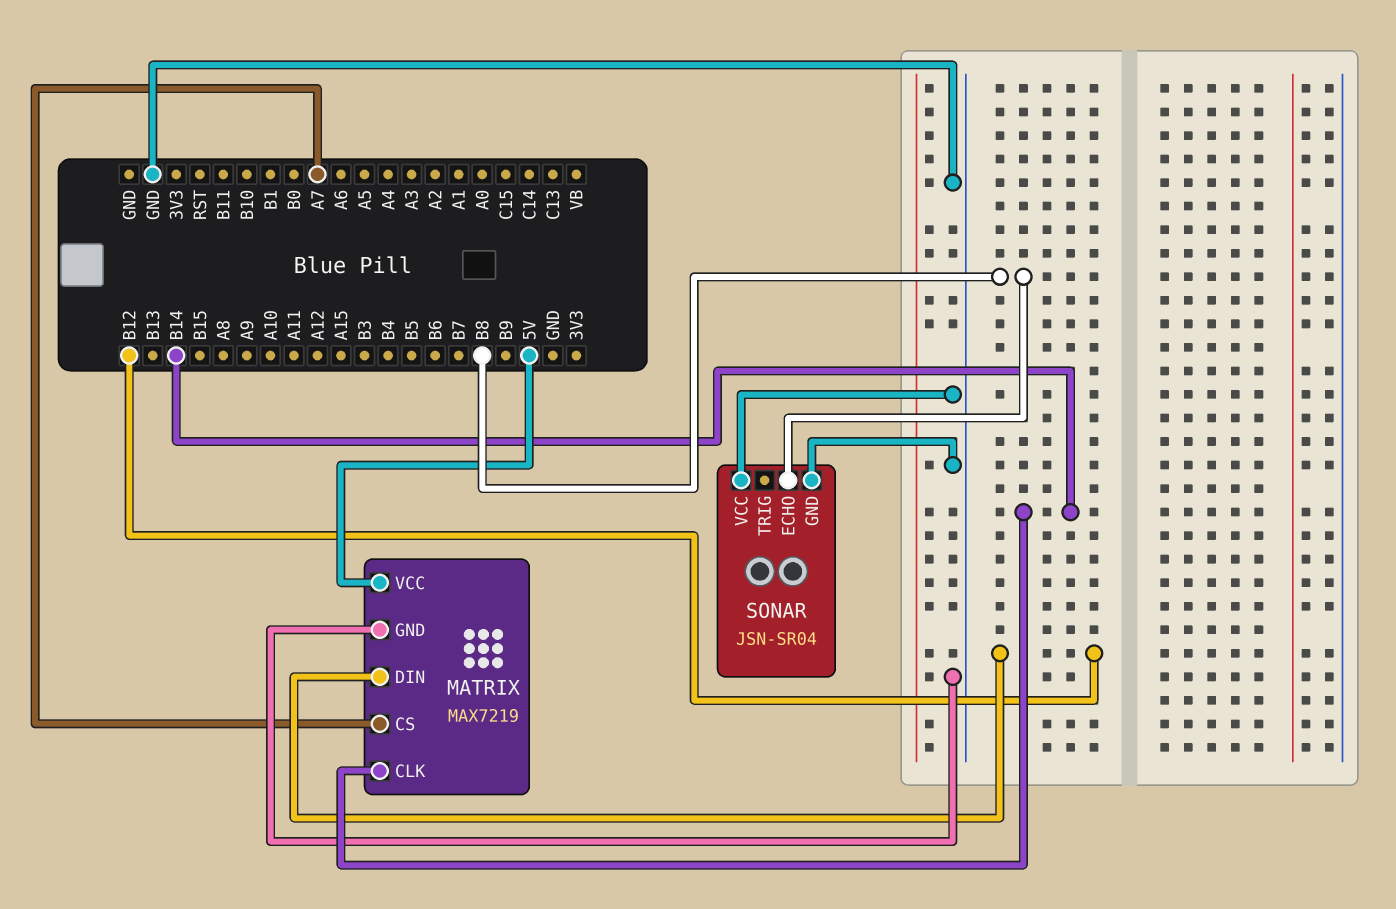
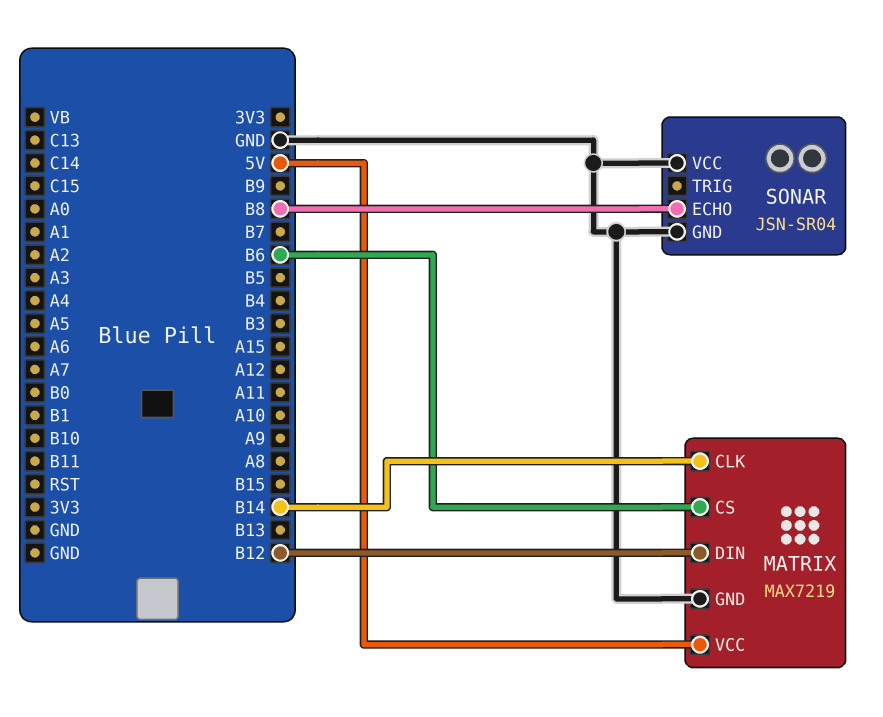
MATRIX pin CS: A7 -> B6

